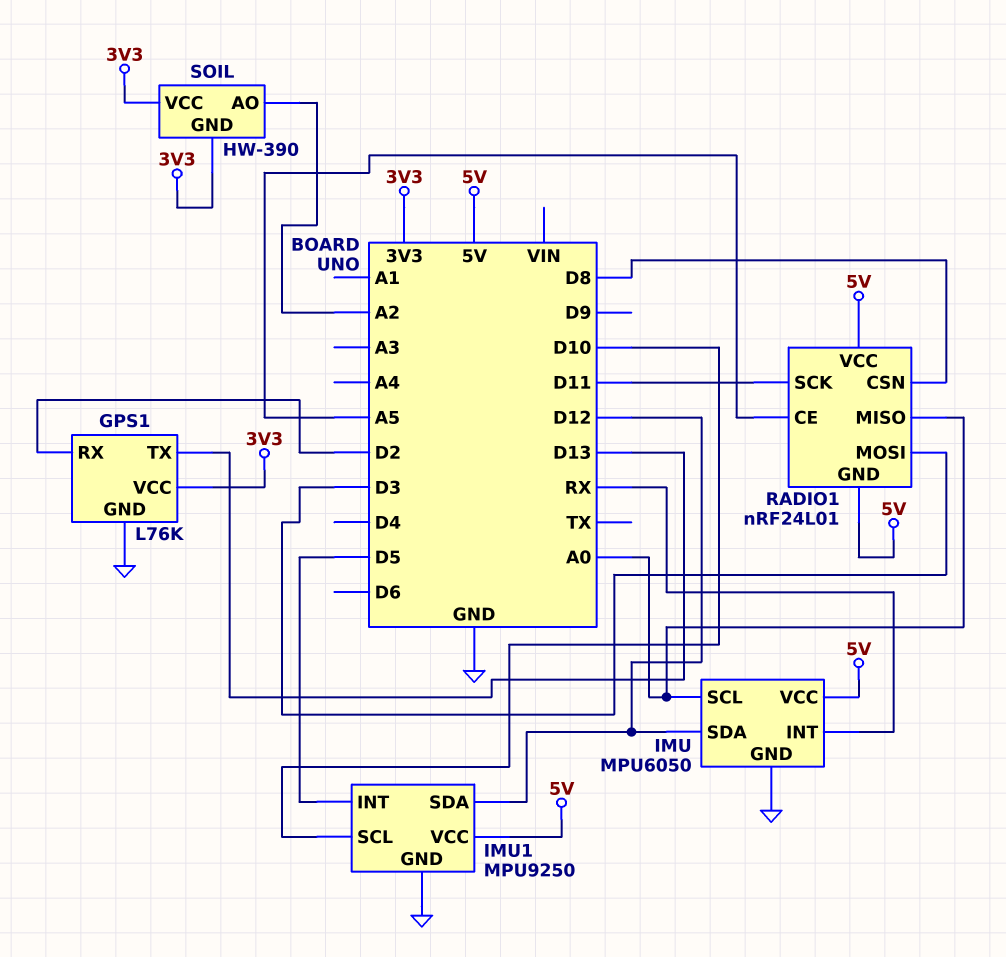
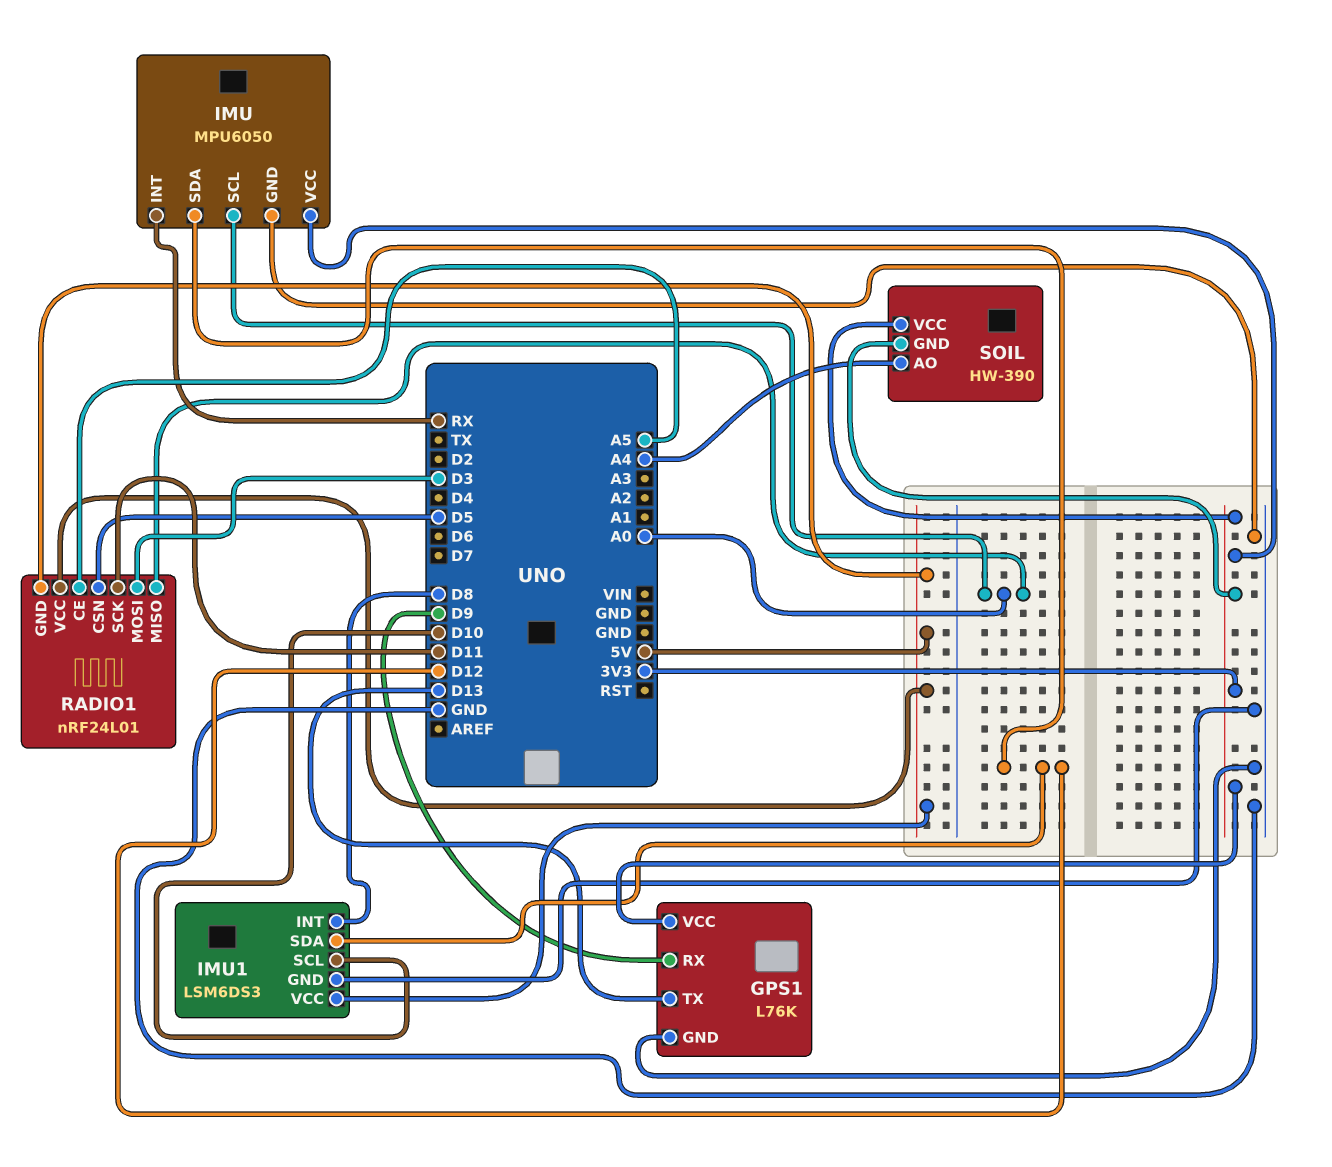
GPS1 pin RX: D2 -> D9
IMU pin VCC: 5V -> 3V3
IMU1: MPU9250 -> LSM6DS3
IMU1 pin INT: D5 -> D8
RADIO1 pin CSN: D8 -> D5
SOIL pin AO: A2 -> A4

